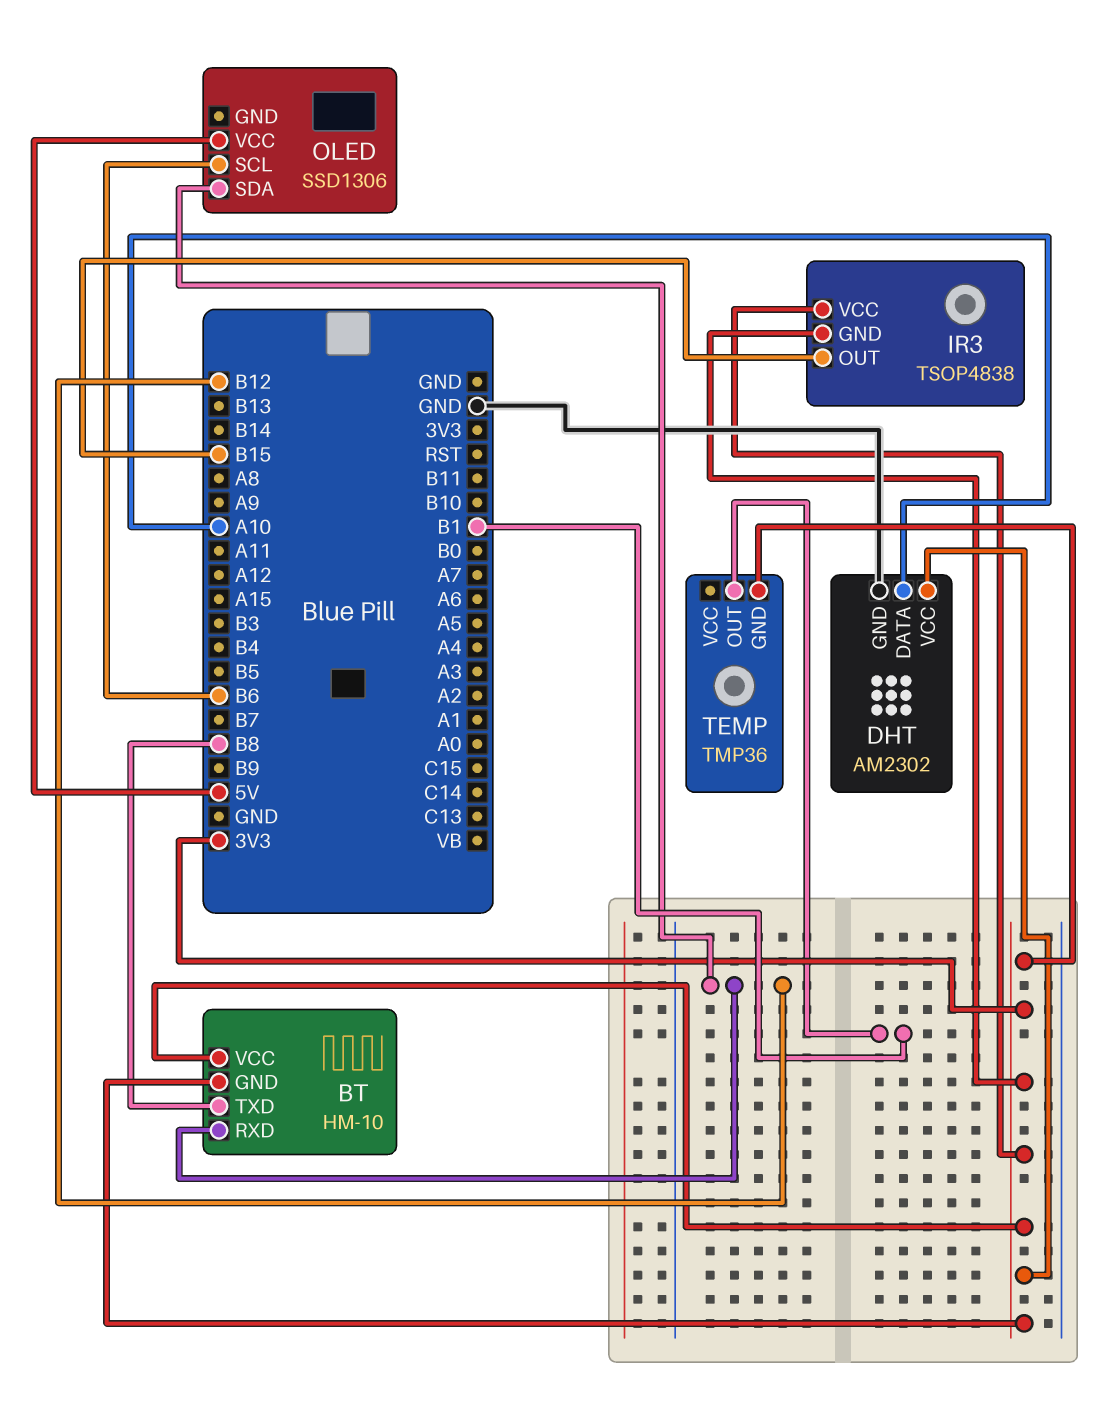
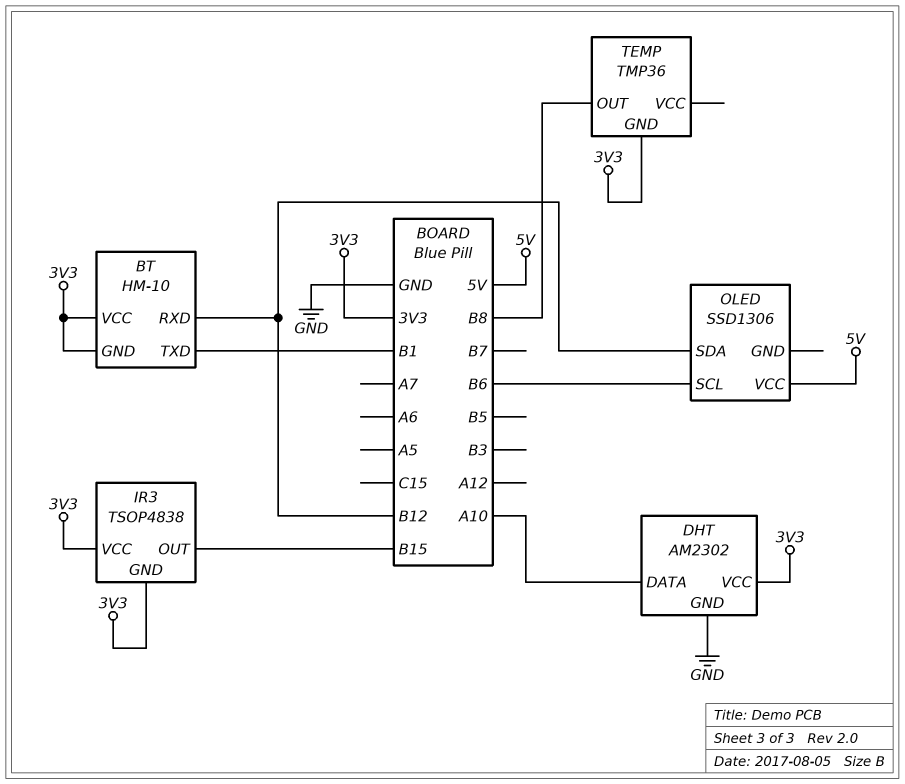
BT pin TXD: B8 -> B1
TEMP pin OUT: B1 -> B8

